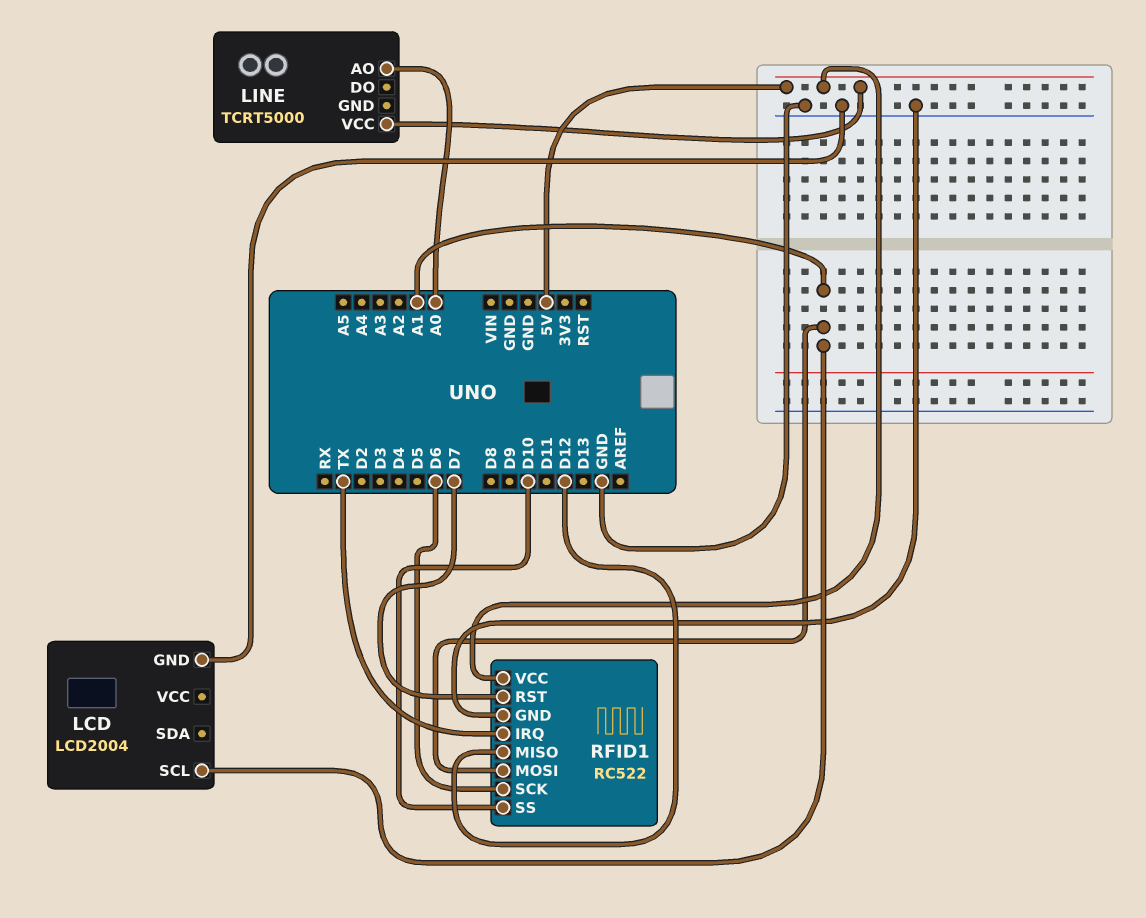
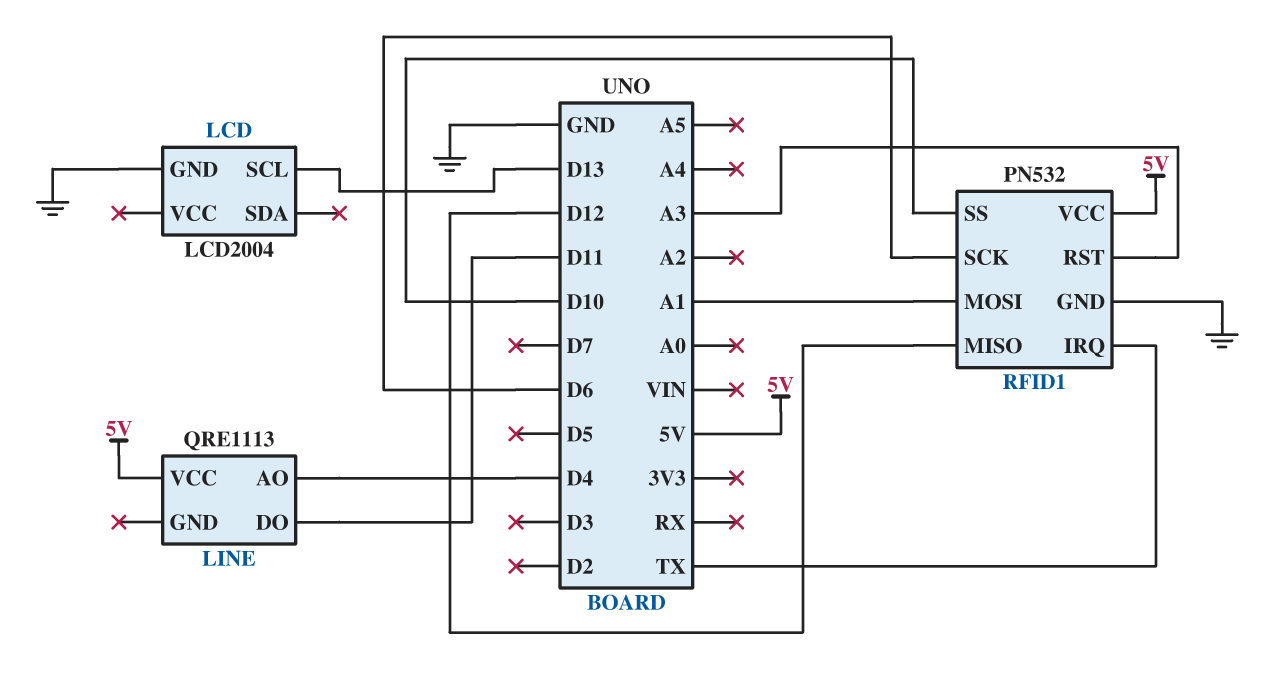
LCD pin SCL: A1 -> D13
LINE: TCRT5000 -> QRE1113
LINE pin AO: A0 -> D4
LINE pin DO: none -> D11
RFID1: RC522 -> PN532
RFID1 pin RST: D7 -> A3

